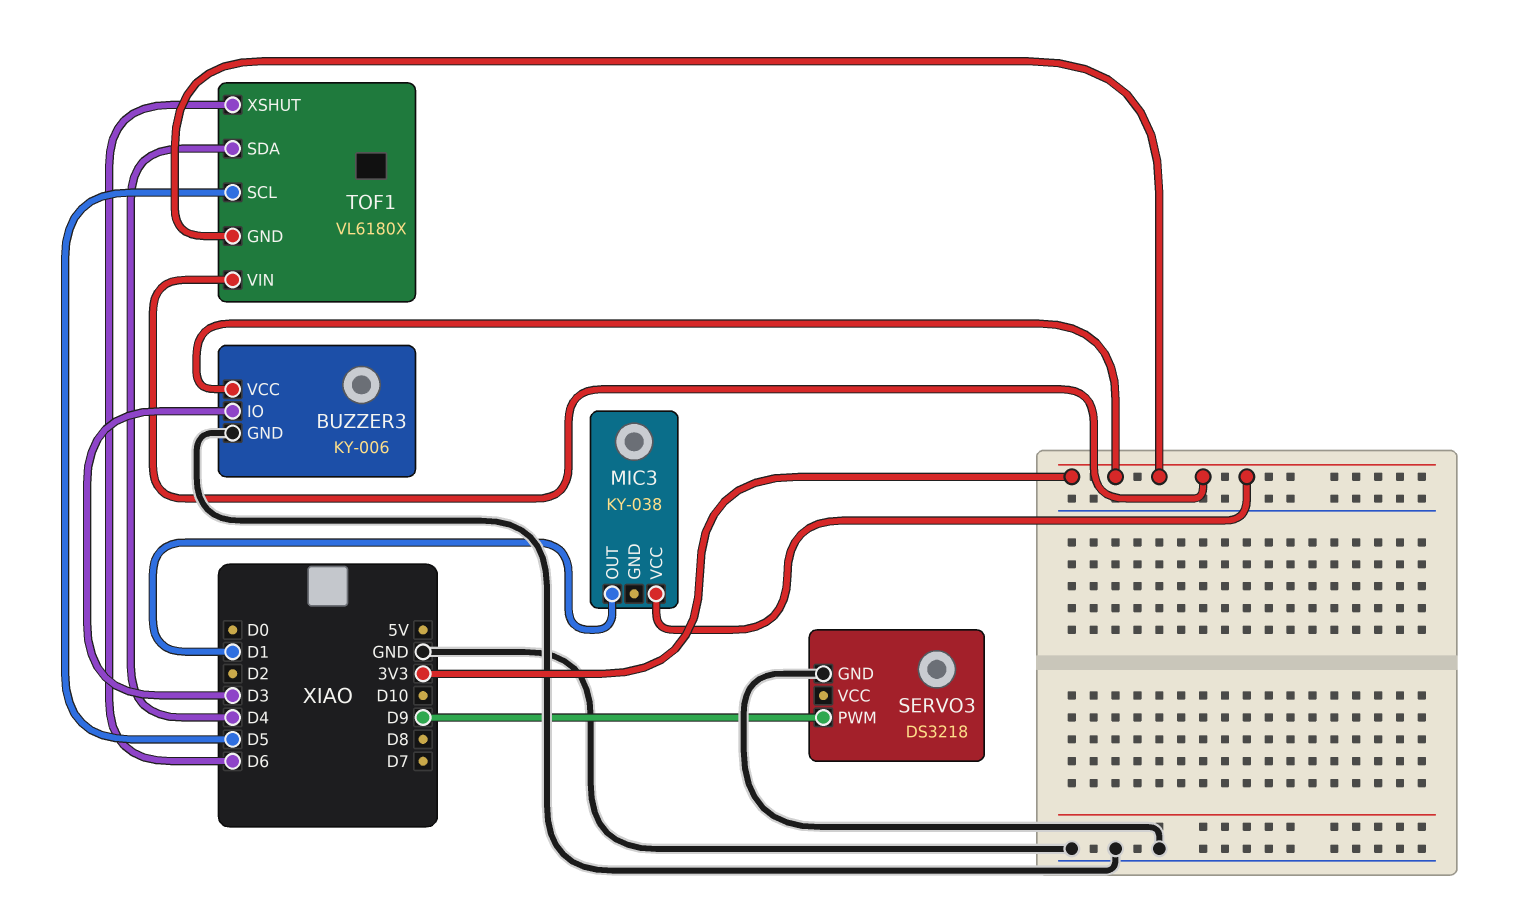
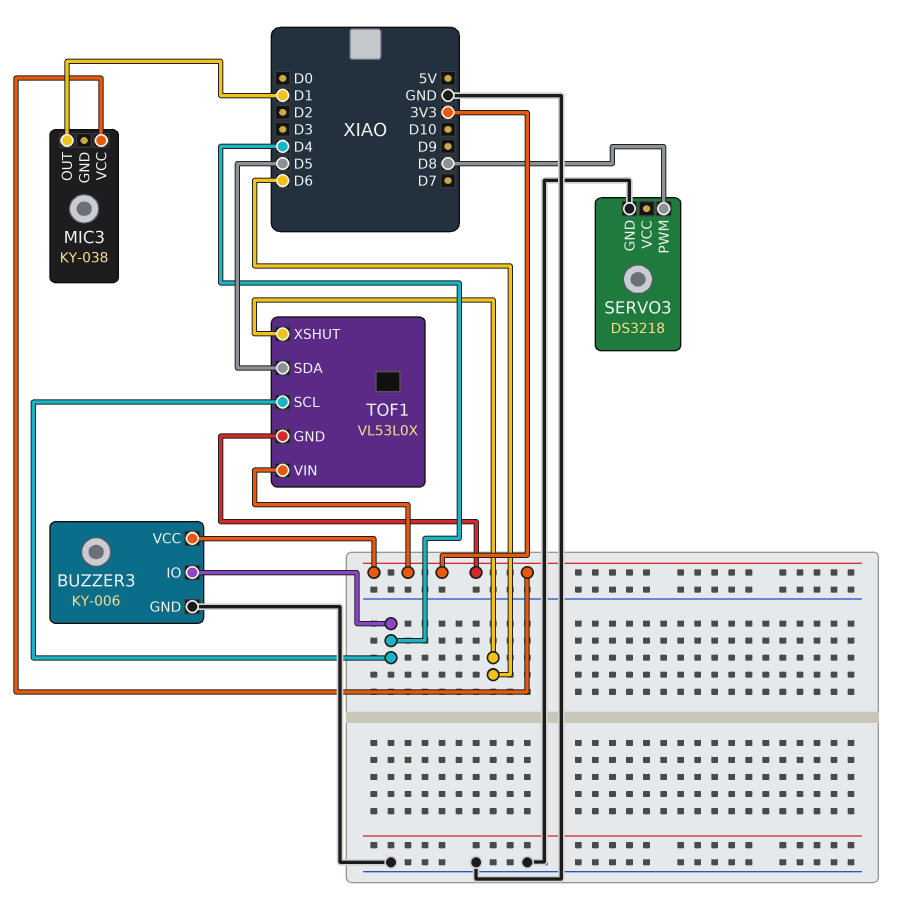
BUZZER3 pin IO: D3 -> D4
SERVO3 pin PWM: D9 -> D8
TOF1: VL6180X -> VL53L0X
TOF1 pin SCL: D5 -> D4
TOF1 pin SDA: D4 -> D5

